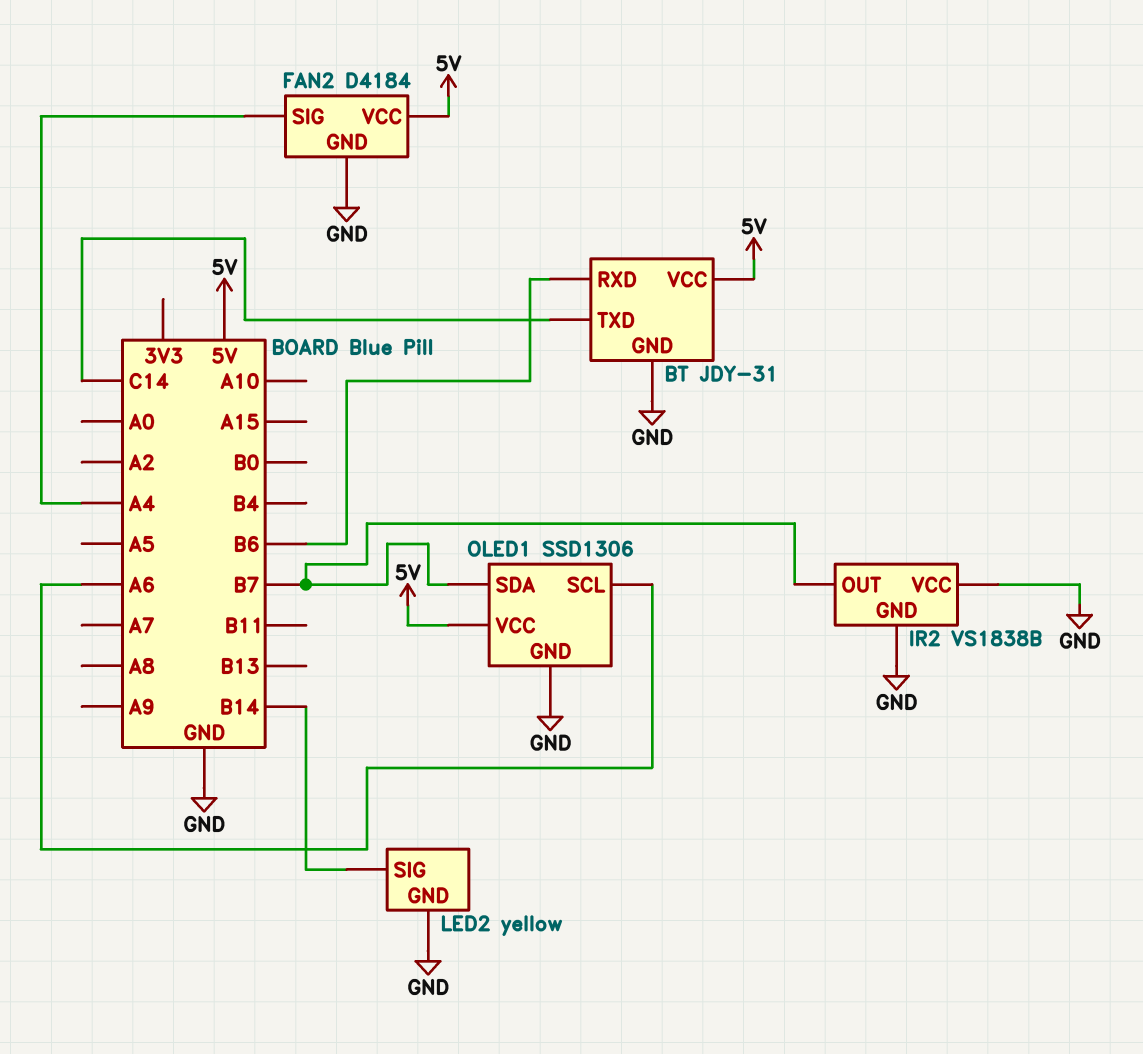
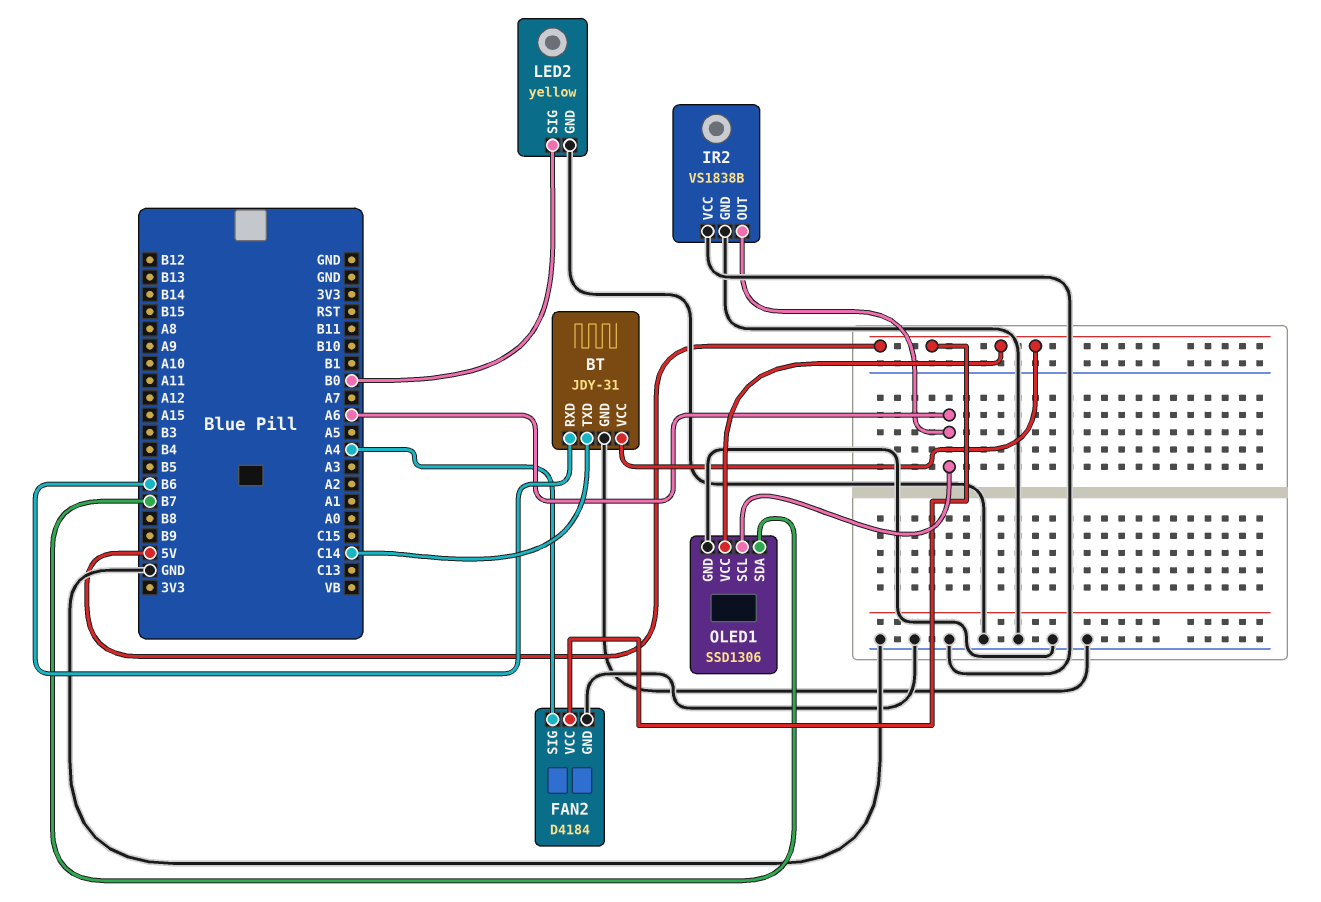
IR2 pin OUT: B7 -> A6
LED2 pin SIG: B14 -> B0

